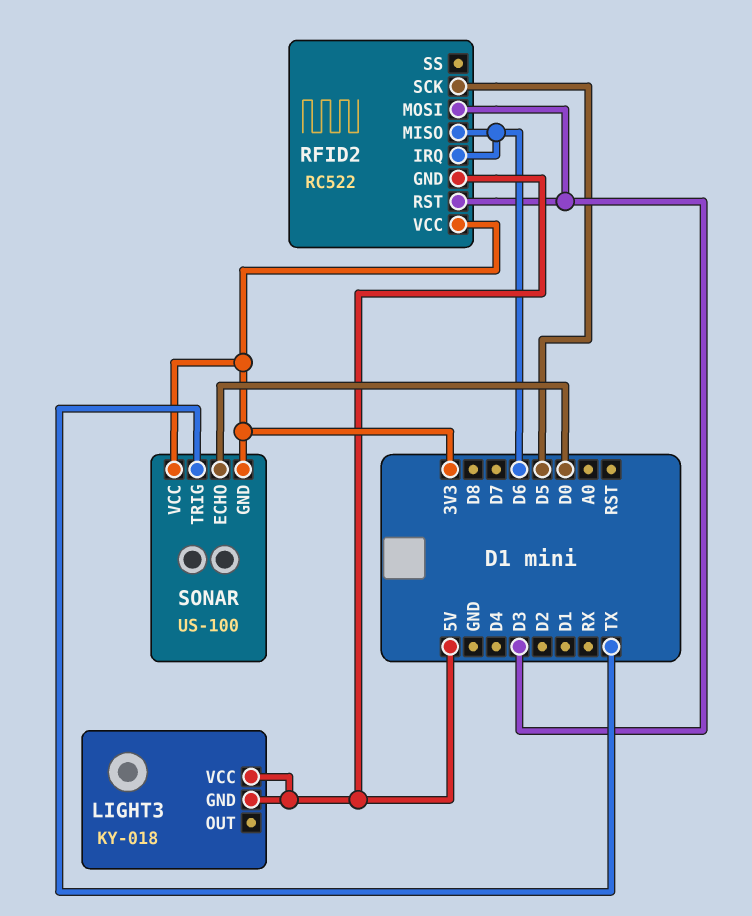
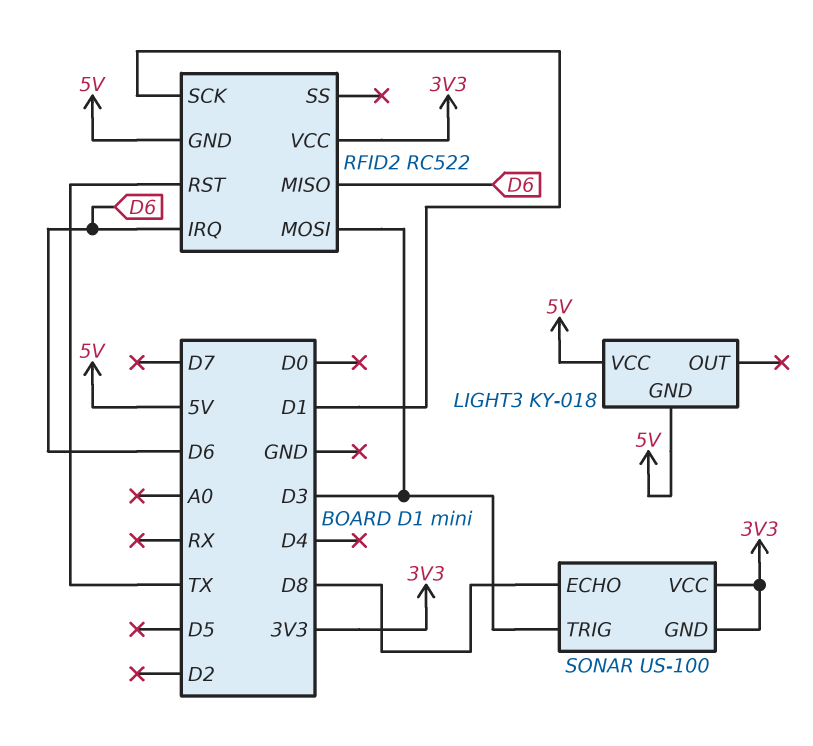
RFID2 pin RST: D3 -> TX
RFID2 pin SCK: D5 -> D1
SONAR pin ECHO: D0 -> D8
SONAR pin TRIG: TX -> D3

